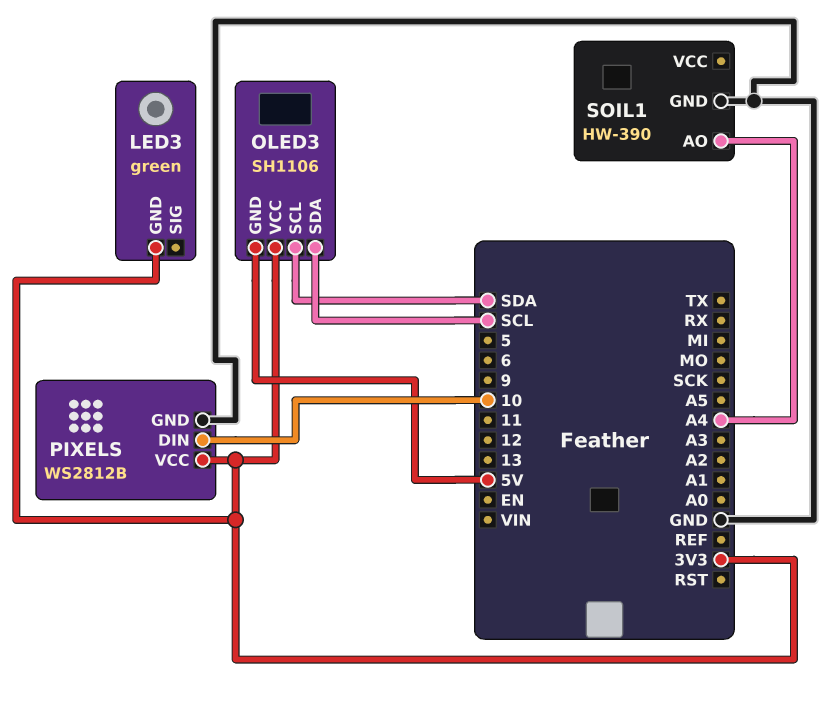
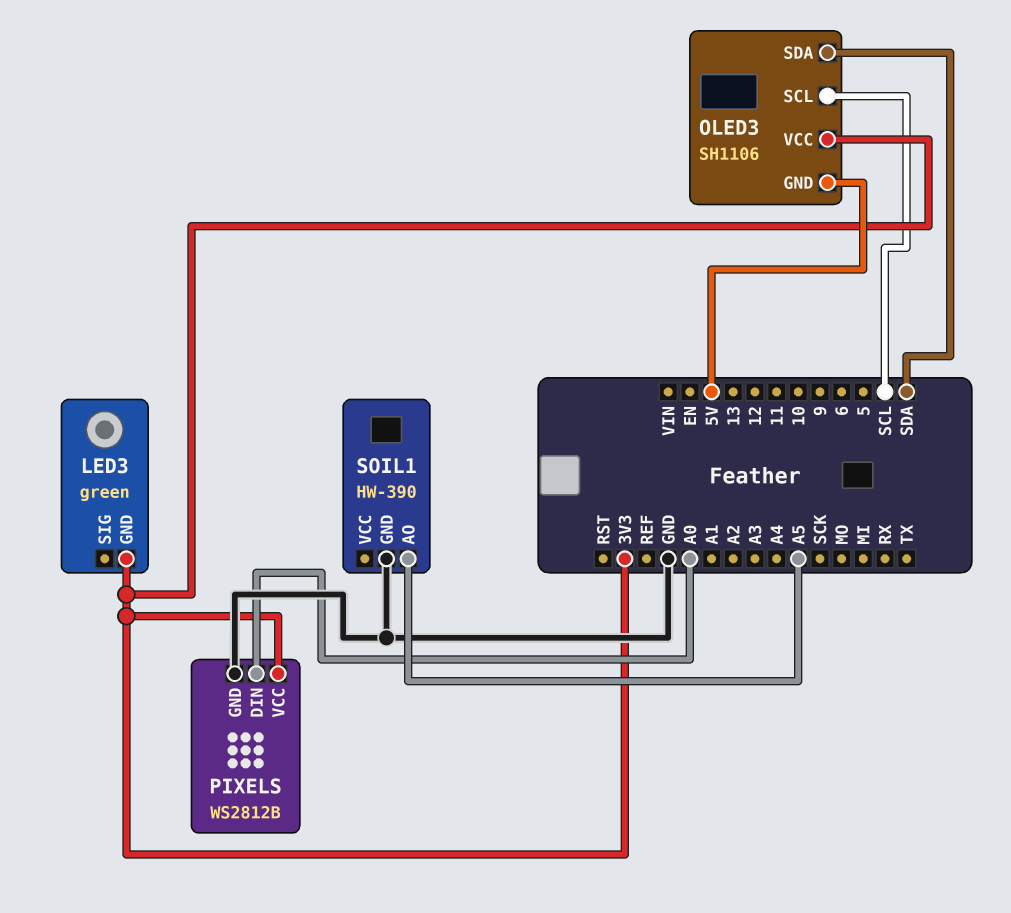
OLED3 pin SCL: SDA -> SCL
OLED3 pin SDA: SCL -> SDA
PIXELS pin DIN: 10 -> A0
SOIL1 pin AO: A4 -> A5

